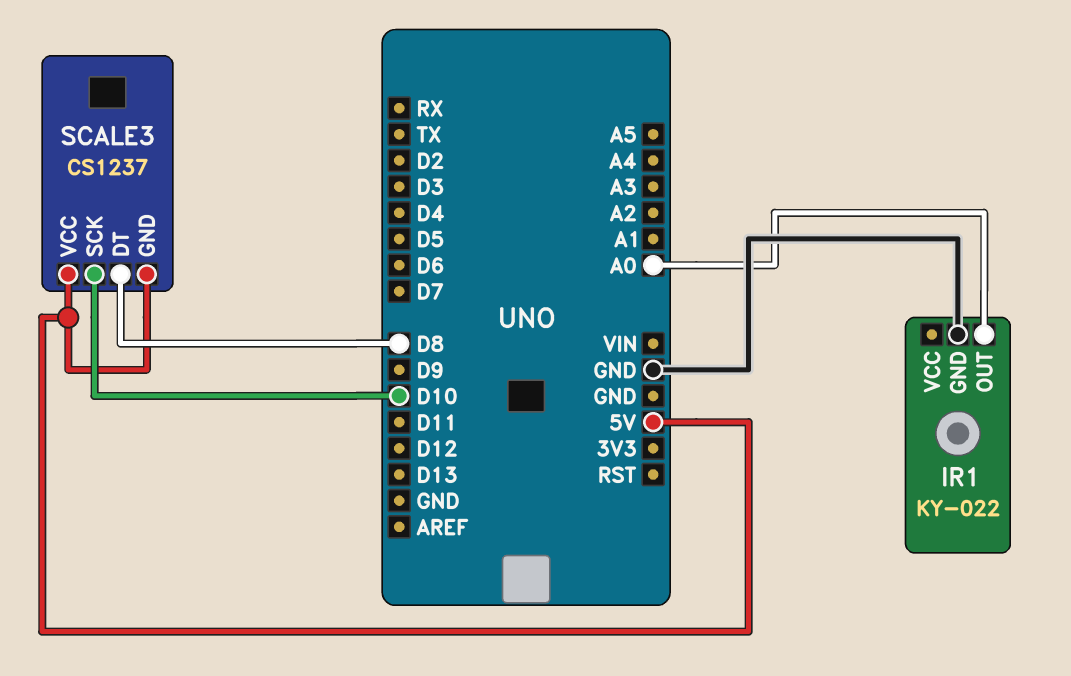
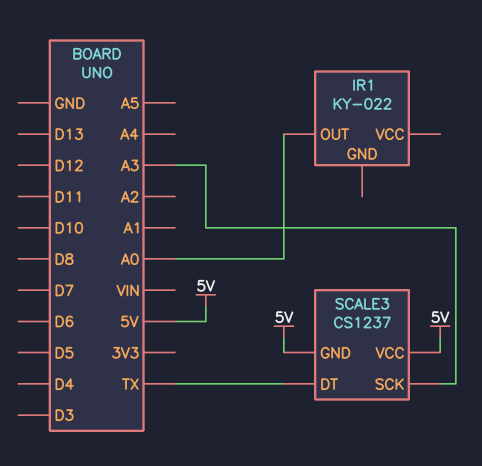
IR1 pin GND: GND -> none
SCALE3 pin DT: D8 -> TX
SCALE3 pin SCK: D10 -> A3

